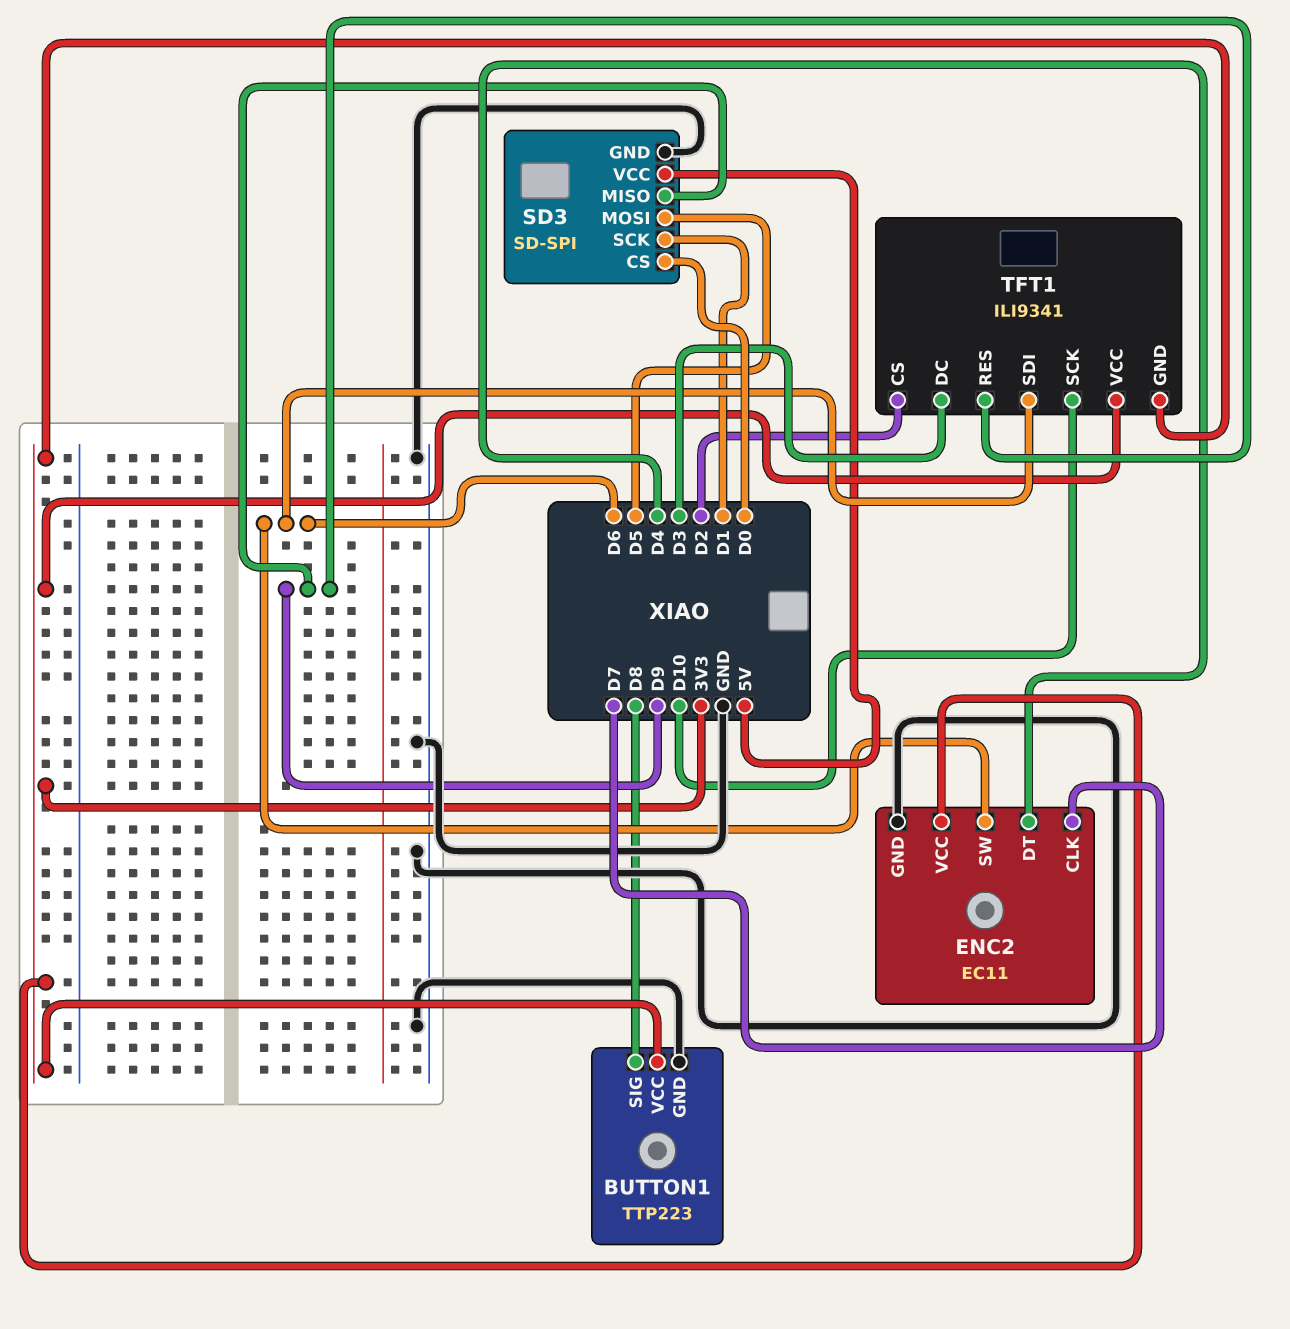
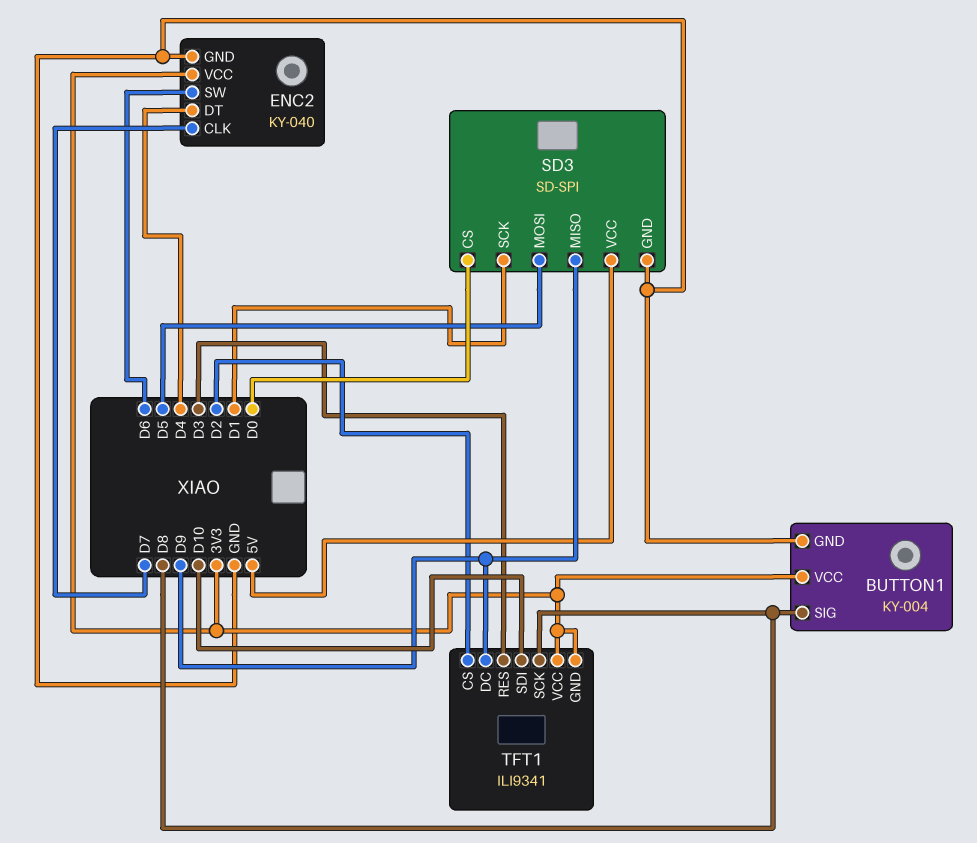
BUTTON1: TTP223 -> KY-004
ENC2: EC11 -> KY-040
TFT1 pin DC: D3 -> D9
TFT1 pin RES: D9 -> D3
TFT1 pin SCK: D10 -> D8
TFT1 pin SDI: D6 -> D10

